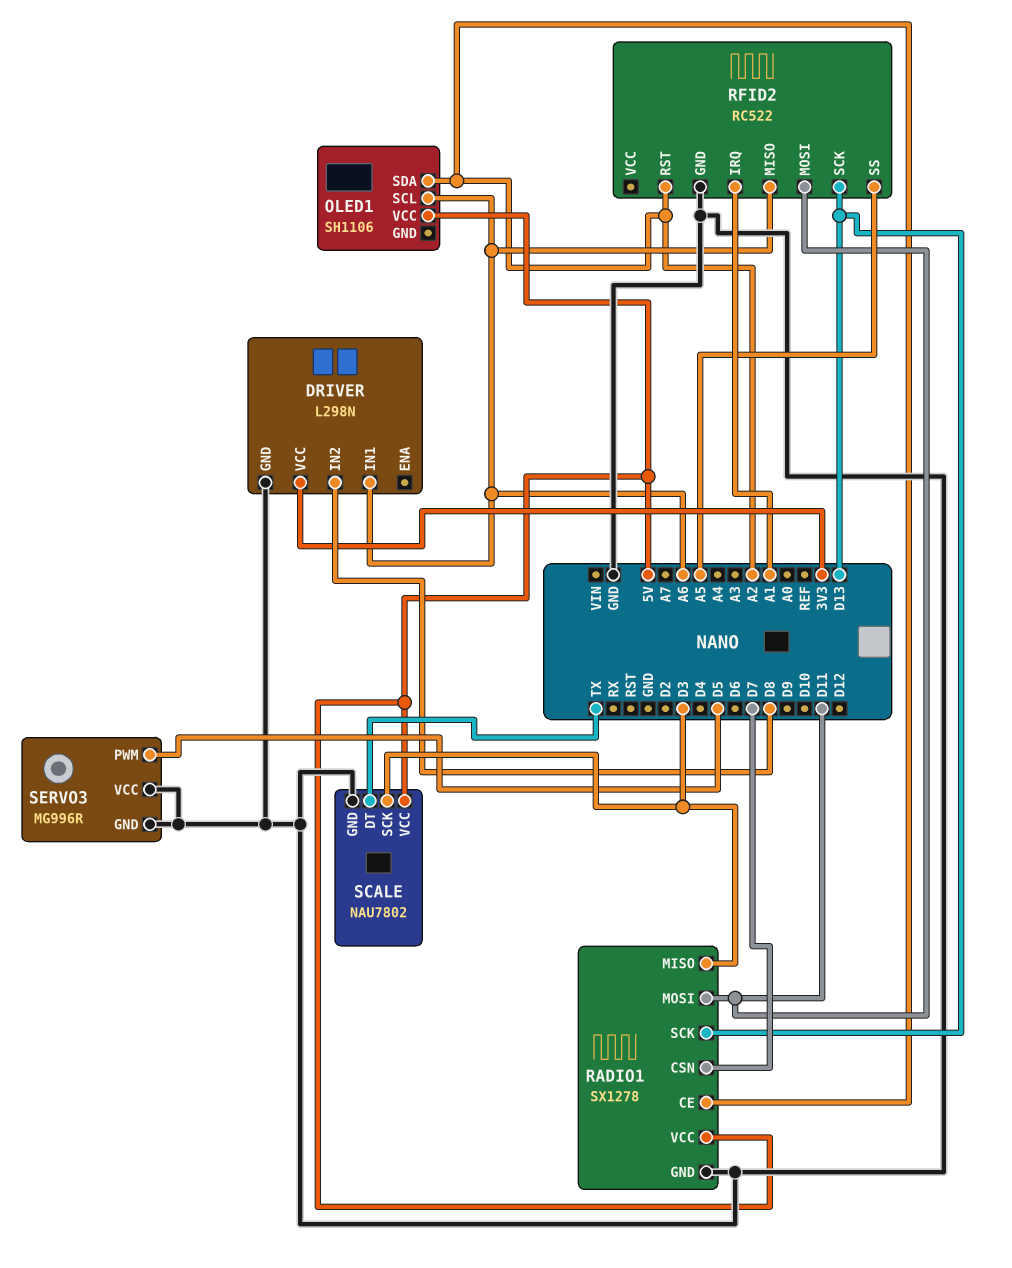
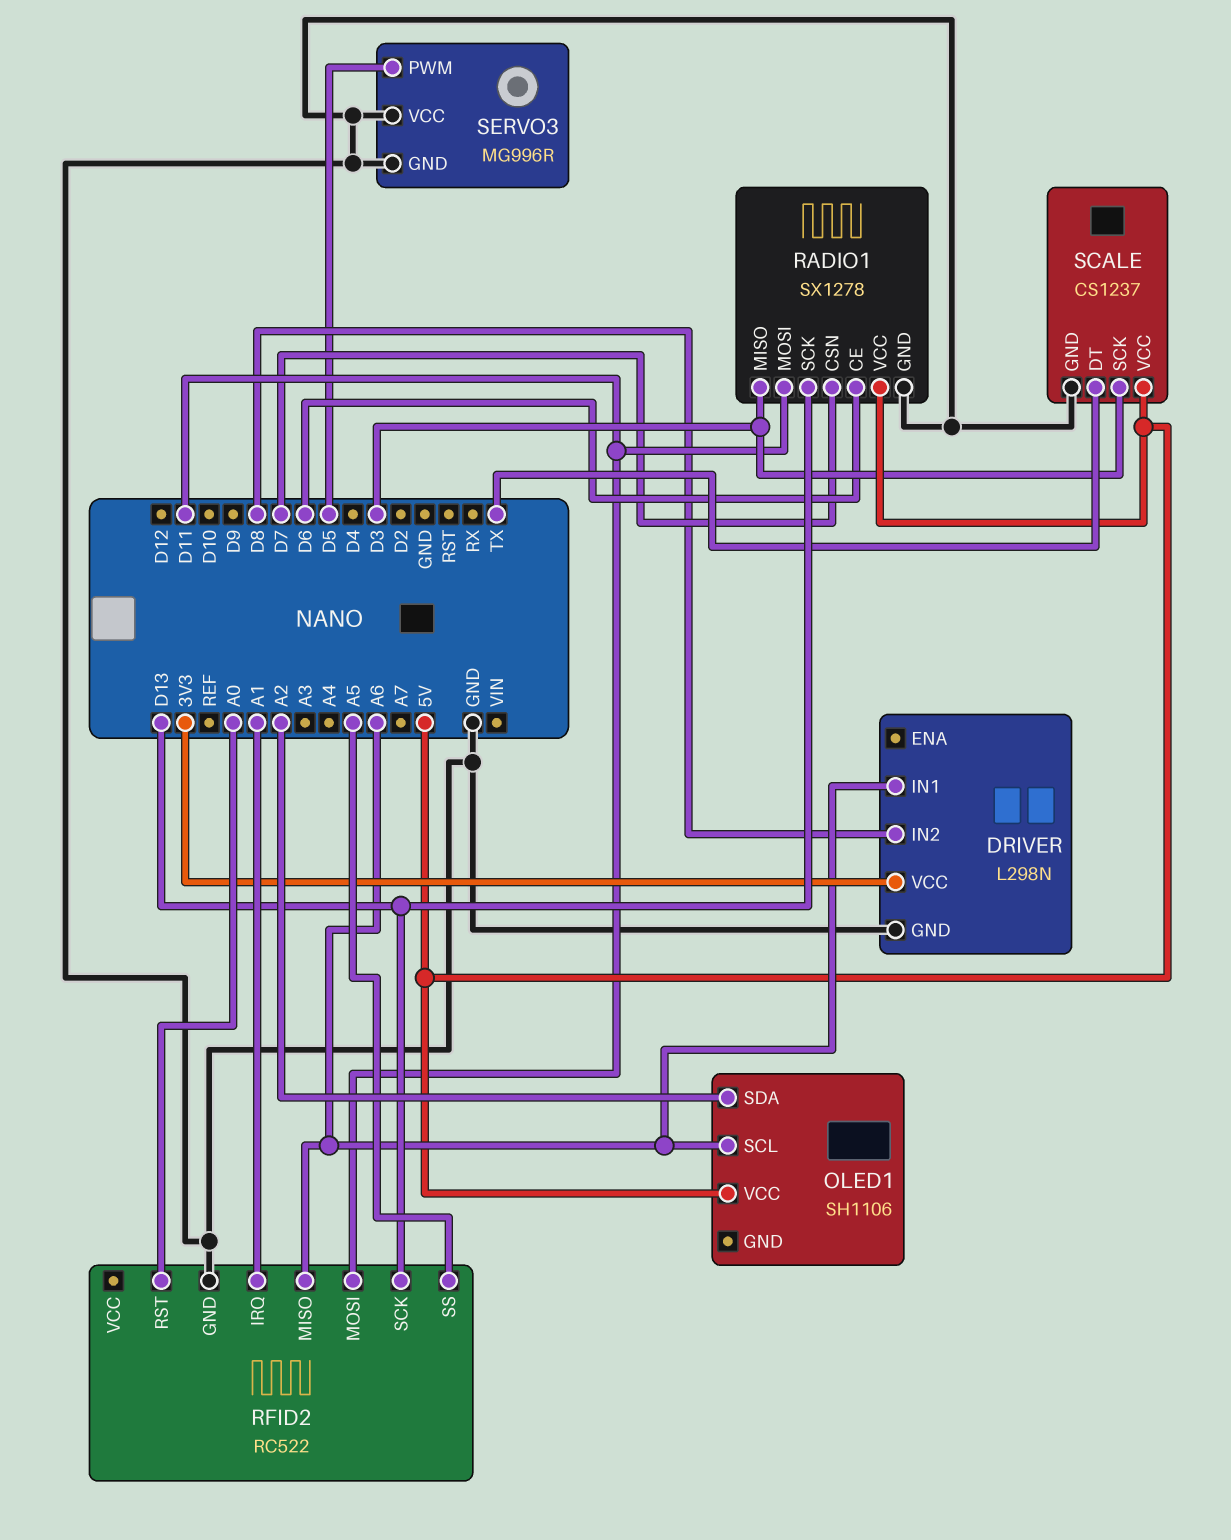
RADIO1 pin CE: A2 -> D6
RFID2 pin RST: A2 -> A0
SCALE: NAU7802 -> CS1237

